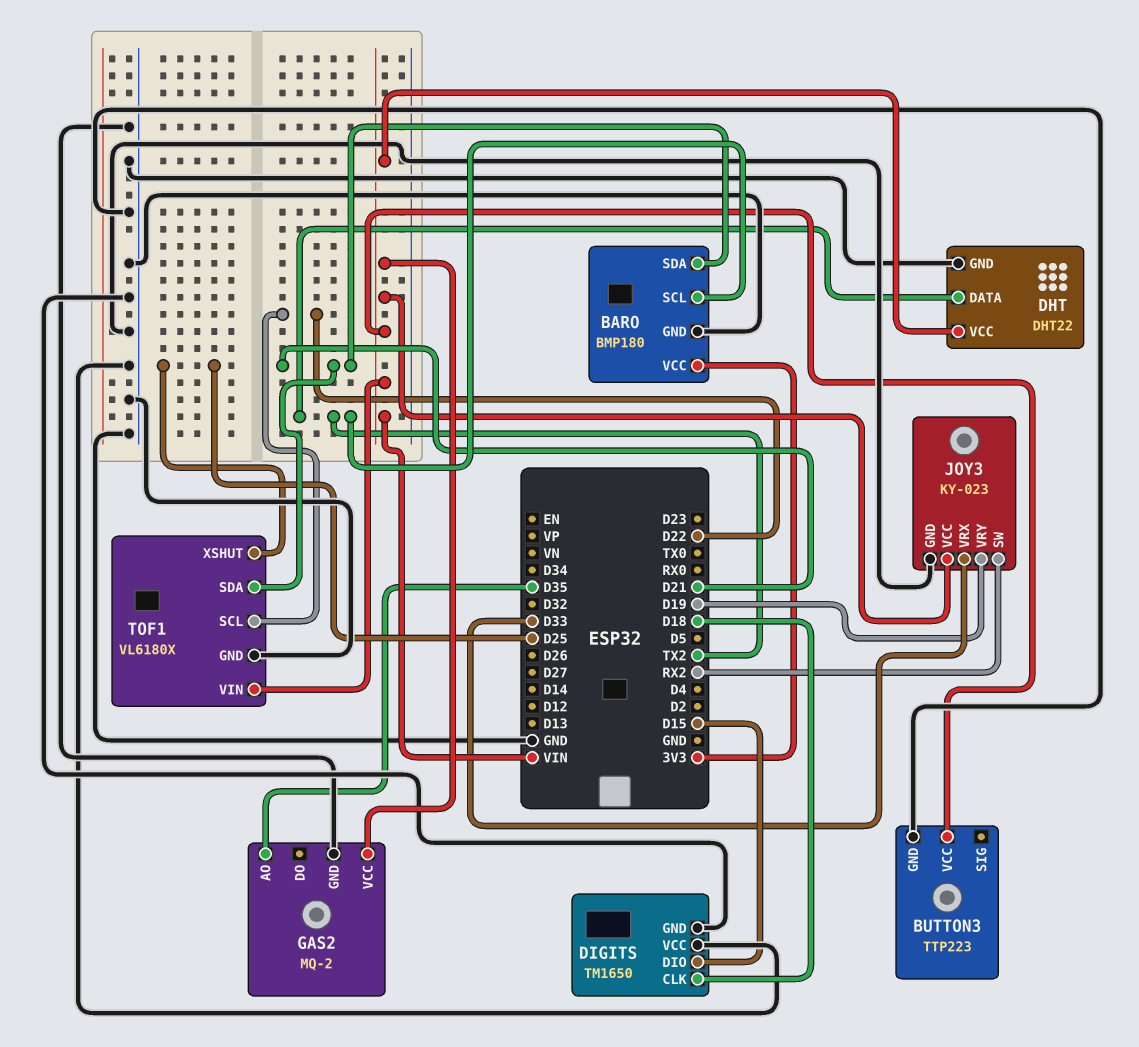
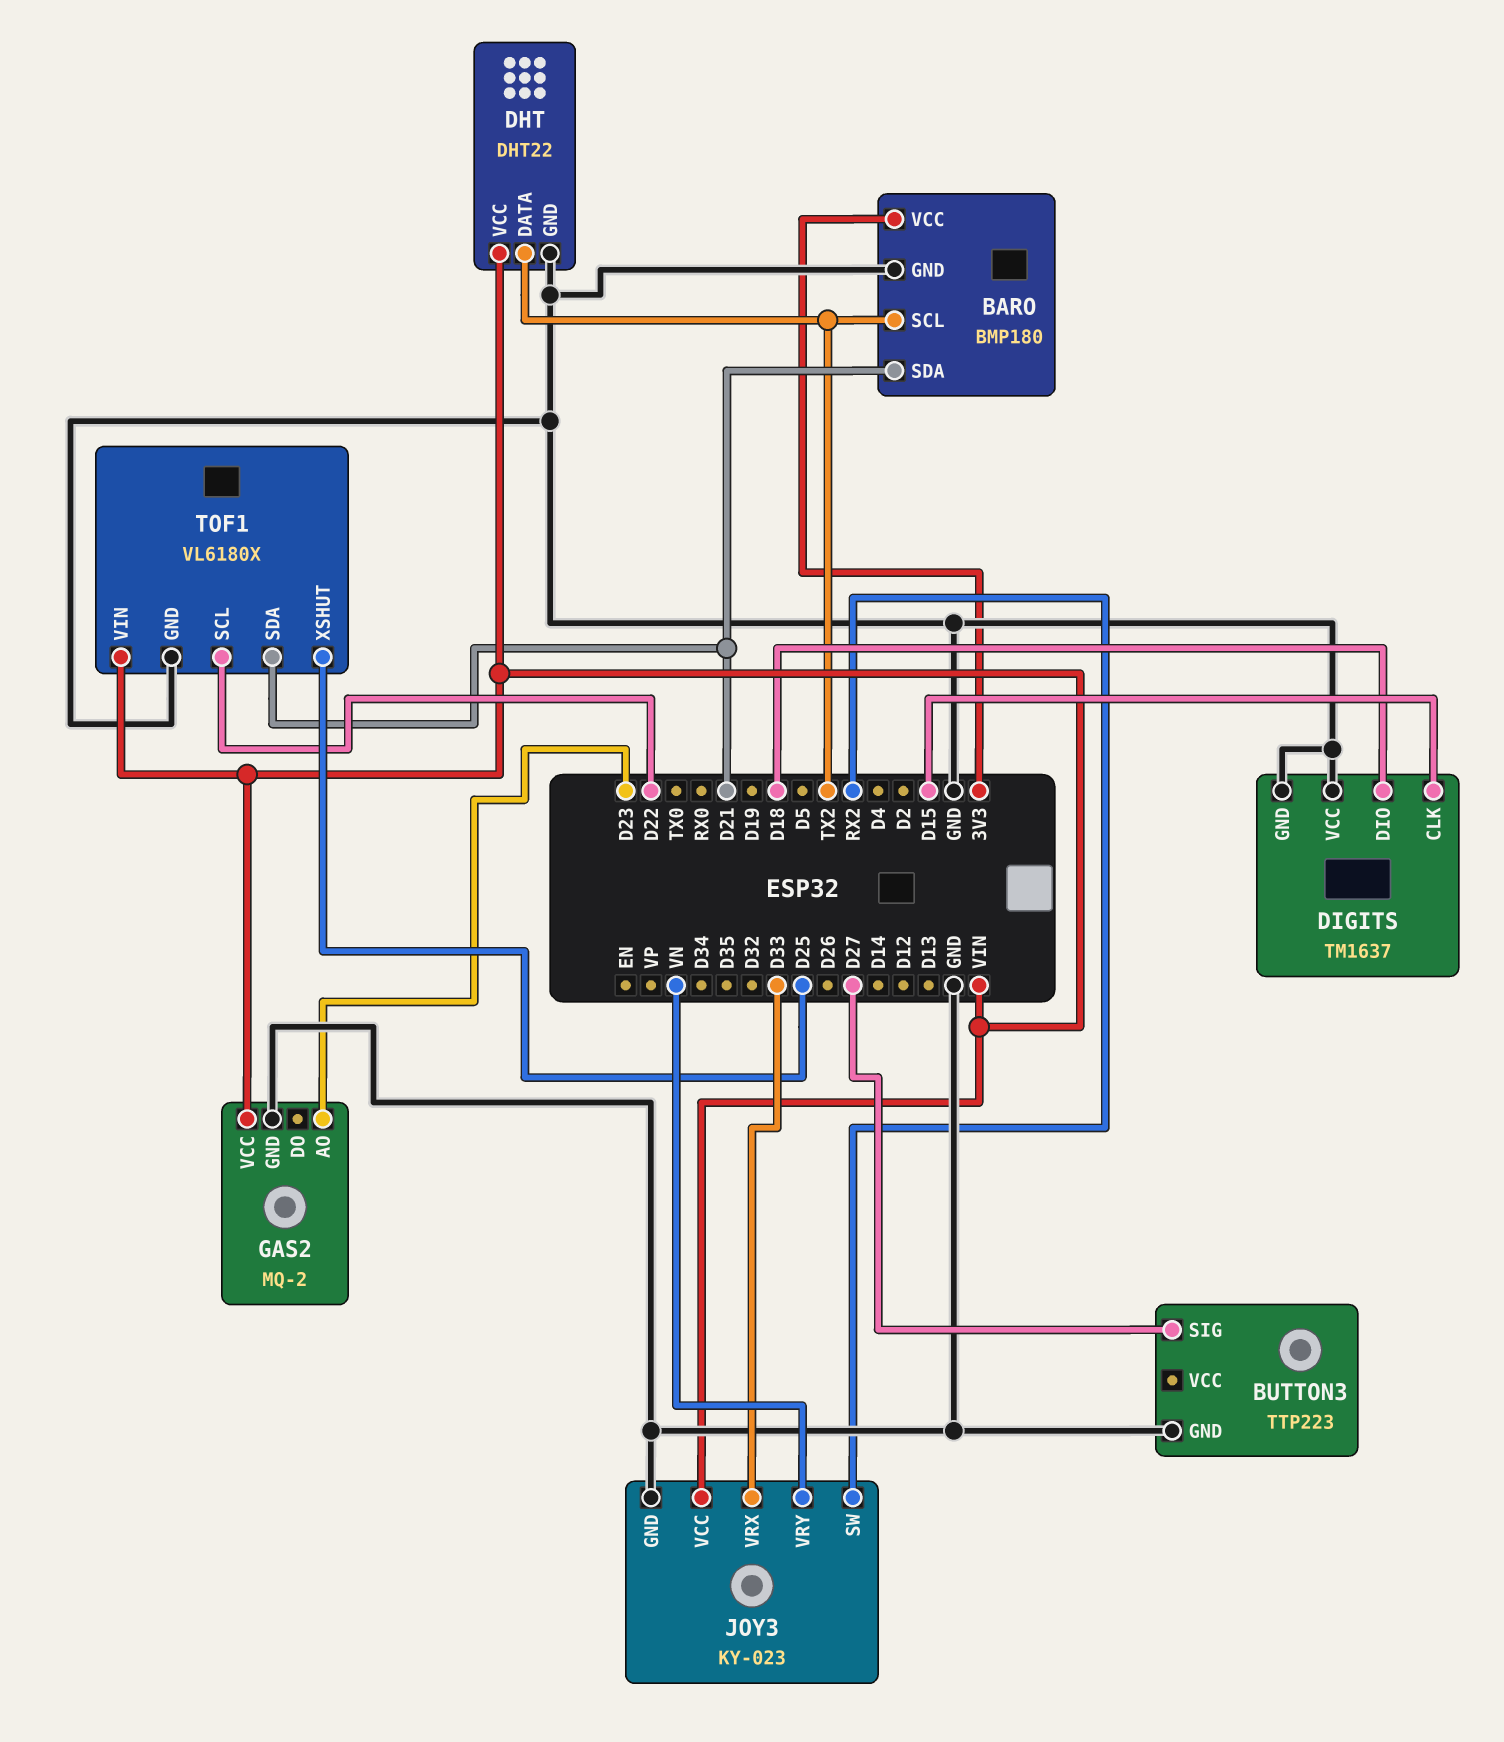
BUTTON3 pin SIG: none -> D27
BUTTON3 pin VCC: VIN -> none
DIGITS: TM1650 -> TM1637
DIGITS pin CLK: D18 -> D15
DIGITS pin DIO: D15 -> D18
GAS2 pin AO: D35 -> D23
JOY3 pin VRY: D19 -> VN

